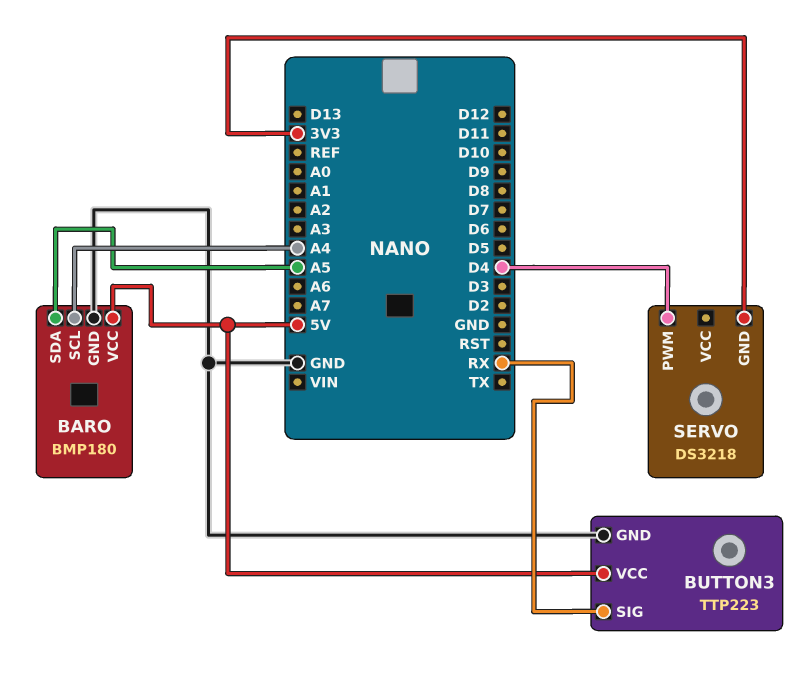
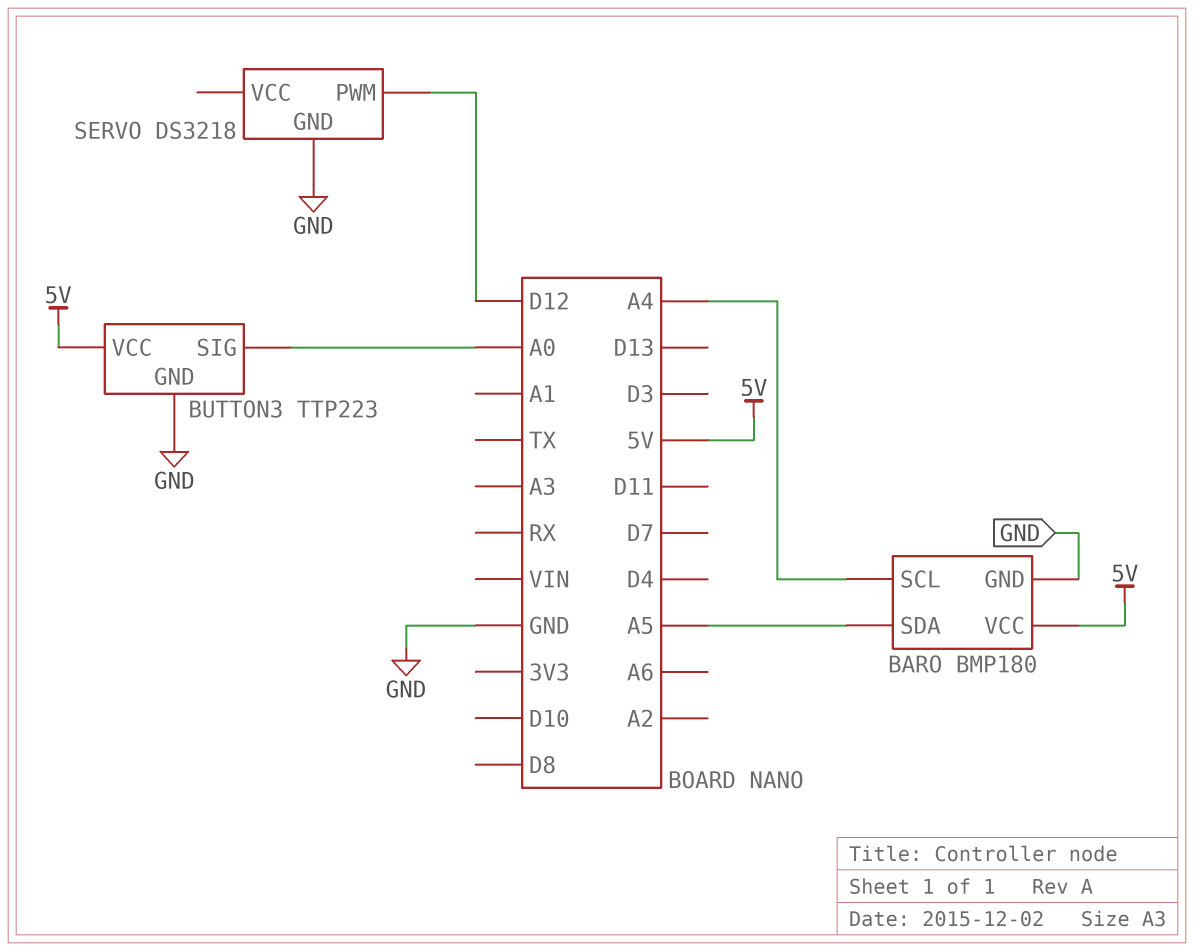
BUTTON3 pin SIG: RX -> A0
SERVO pin GND: 3V3 -> GND
SERVO pin PWM: D4 -> D12

